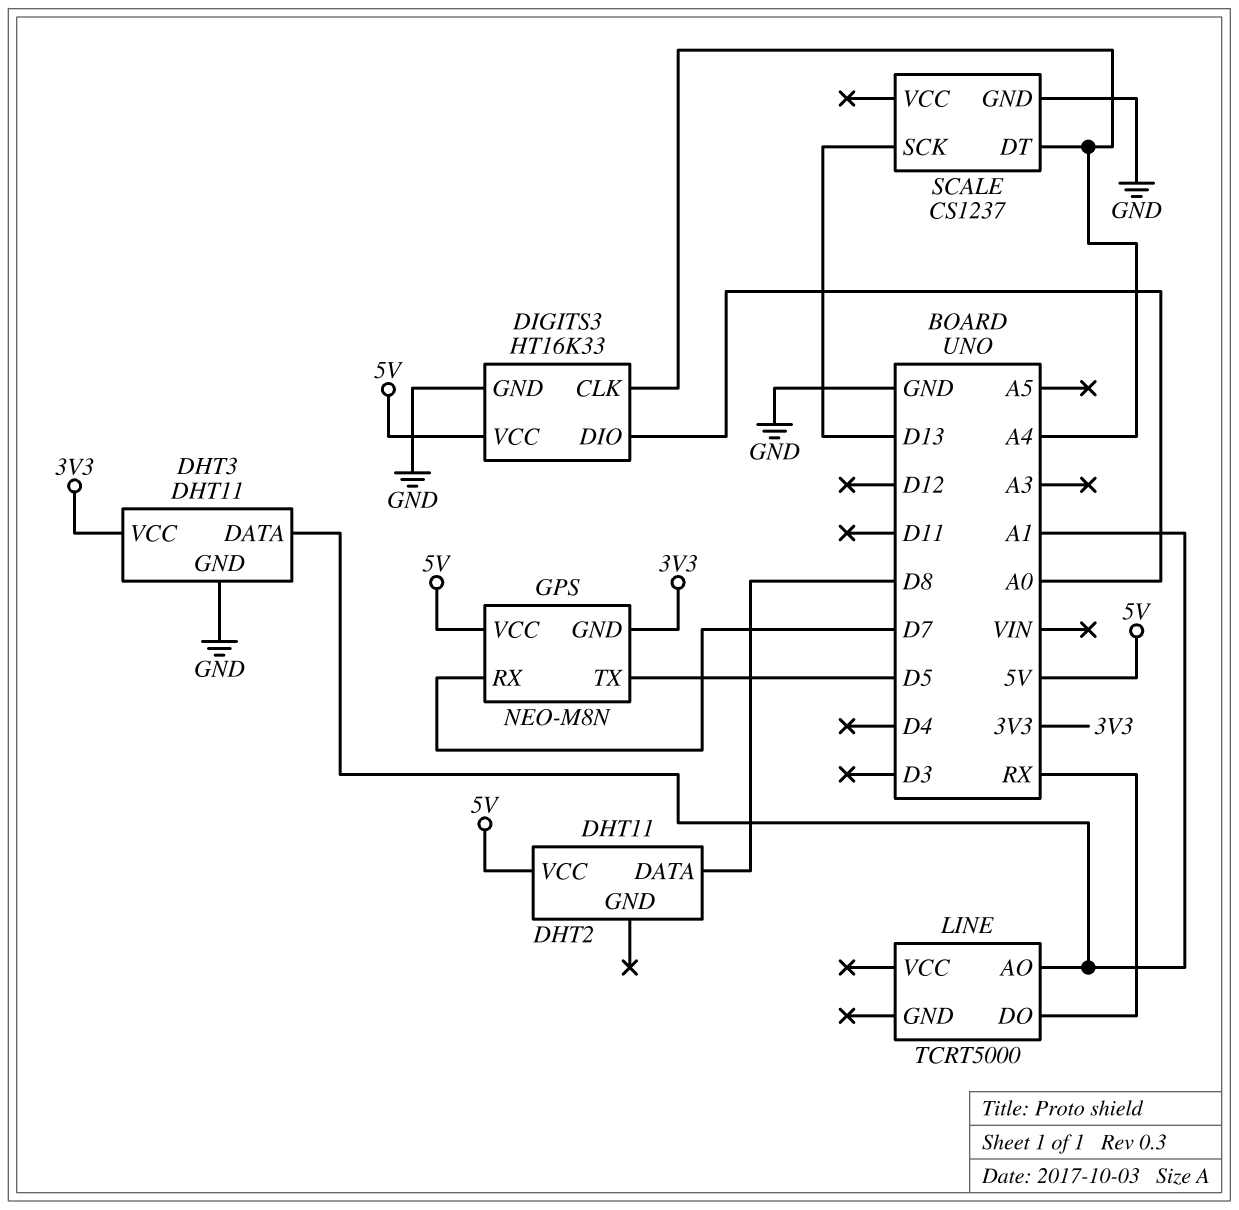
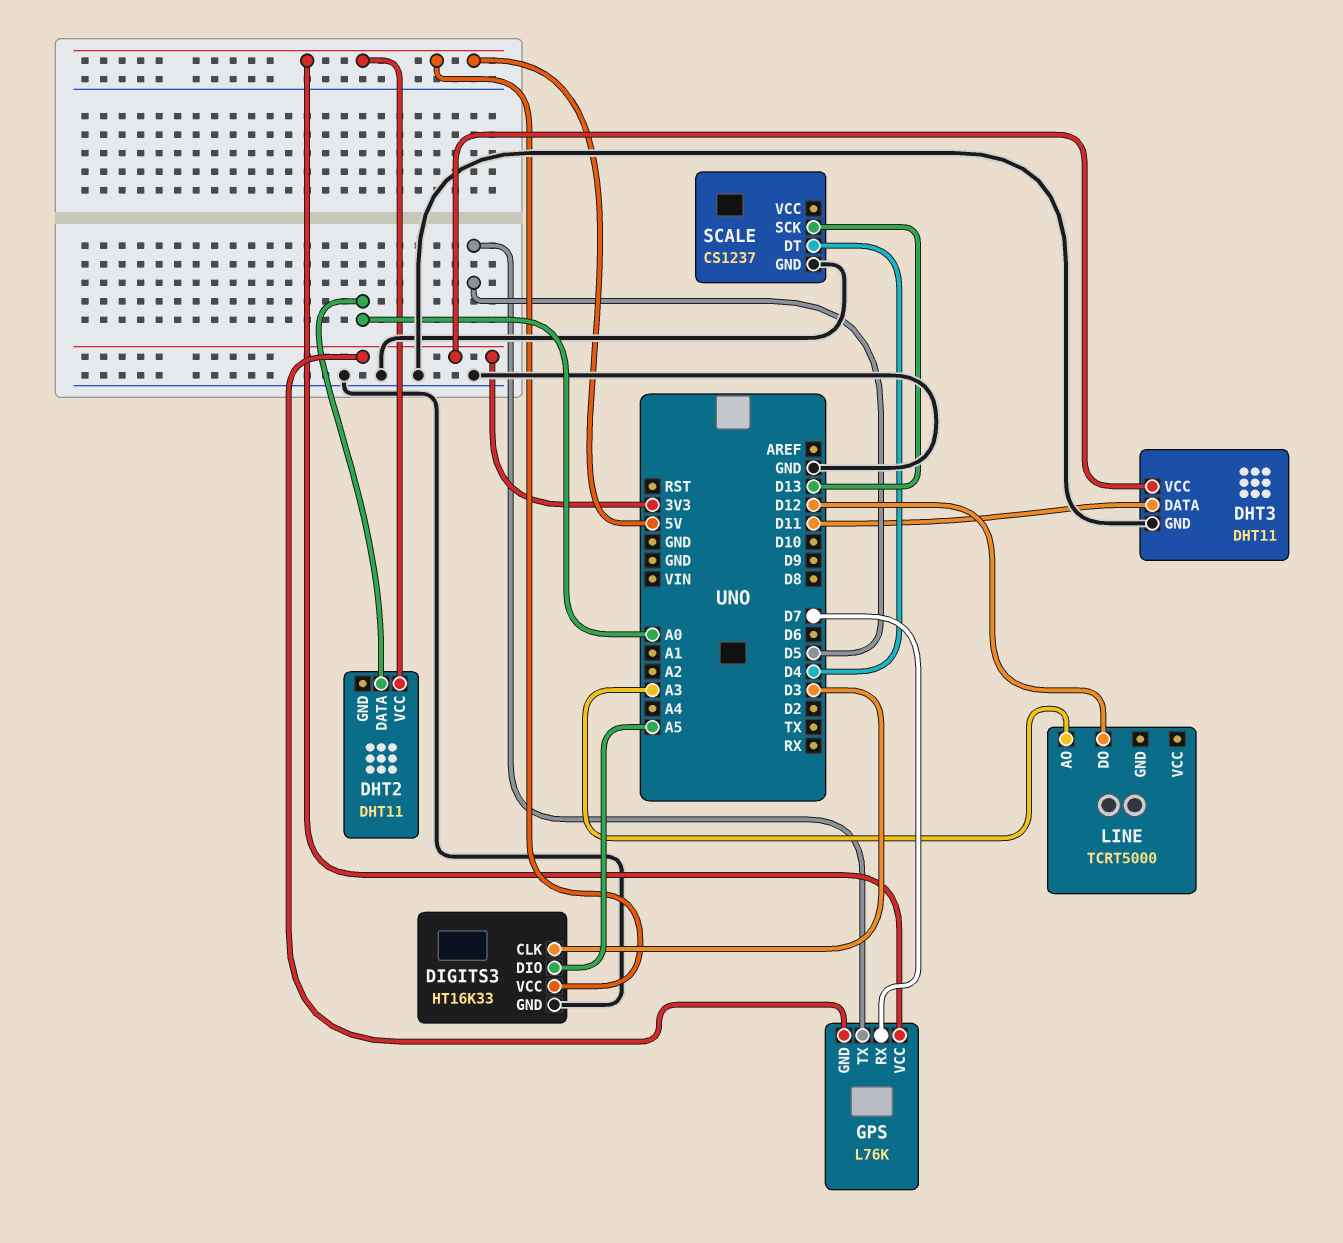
DHT2 pin DATA: D8 -> A0
DHT3 pin DATA: A1 -> D11
DIGITS3 pin CLK: A4 -> D3
DIGITS3 pin DIO: A0 -> A5
GPS: NEO-M8N -> L76K
LINE pin AO: A1 -> A3
LINE pin DO: RX -> D12
SCALE pin DT: A4 -> D4

